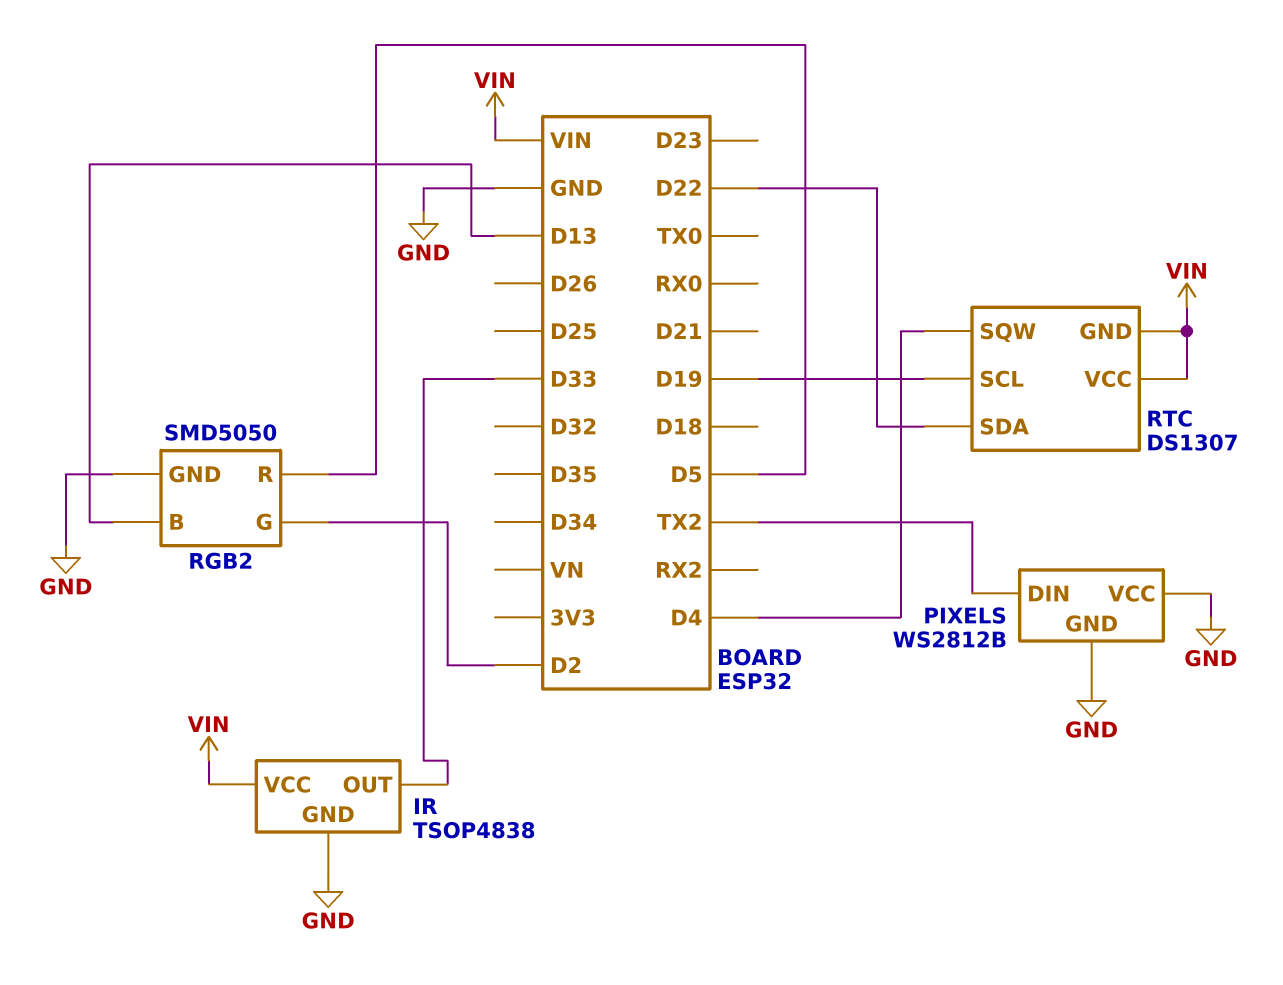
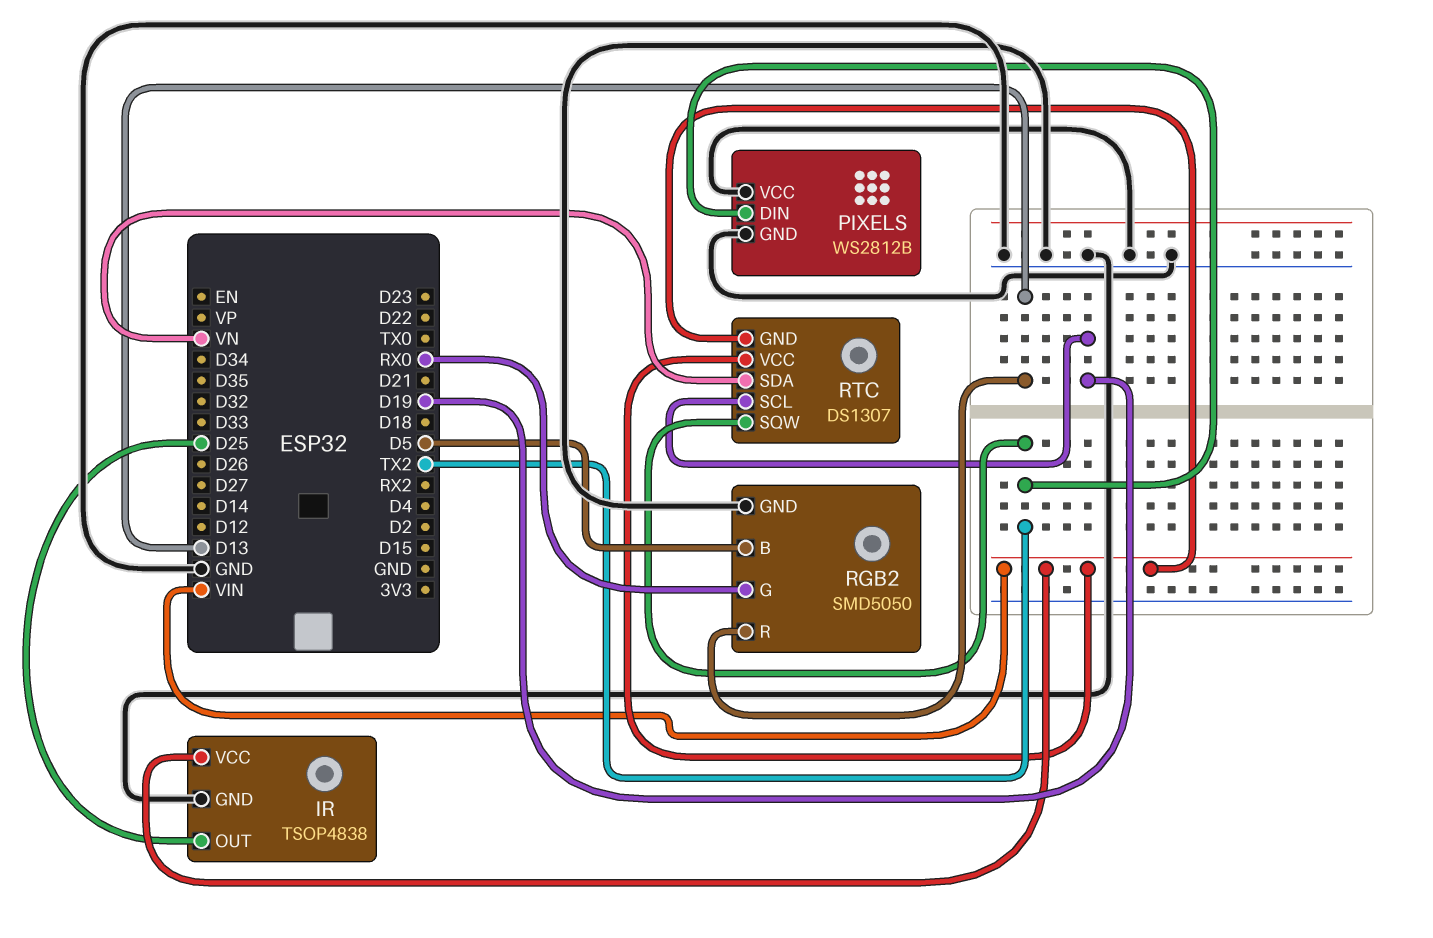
IR pin OUT: D33 -> D25
RGB2 pin B: D13 -> D5
RGB2 pin G: D2 -> RX0
RGB2 pin R: D5 -> D13
RTC pin SDA: D22 -> VN
RTC pin SQW: D4 -> TX2

